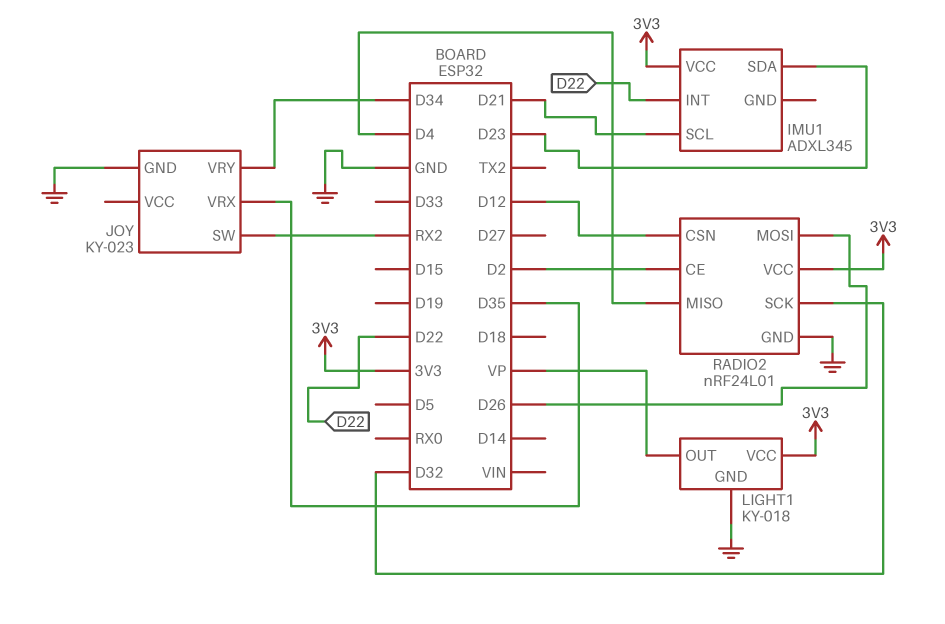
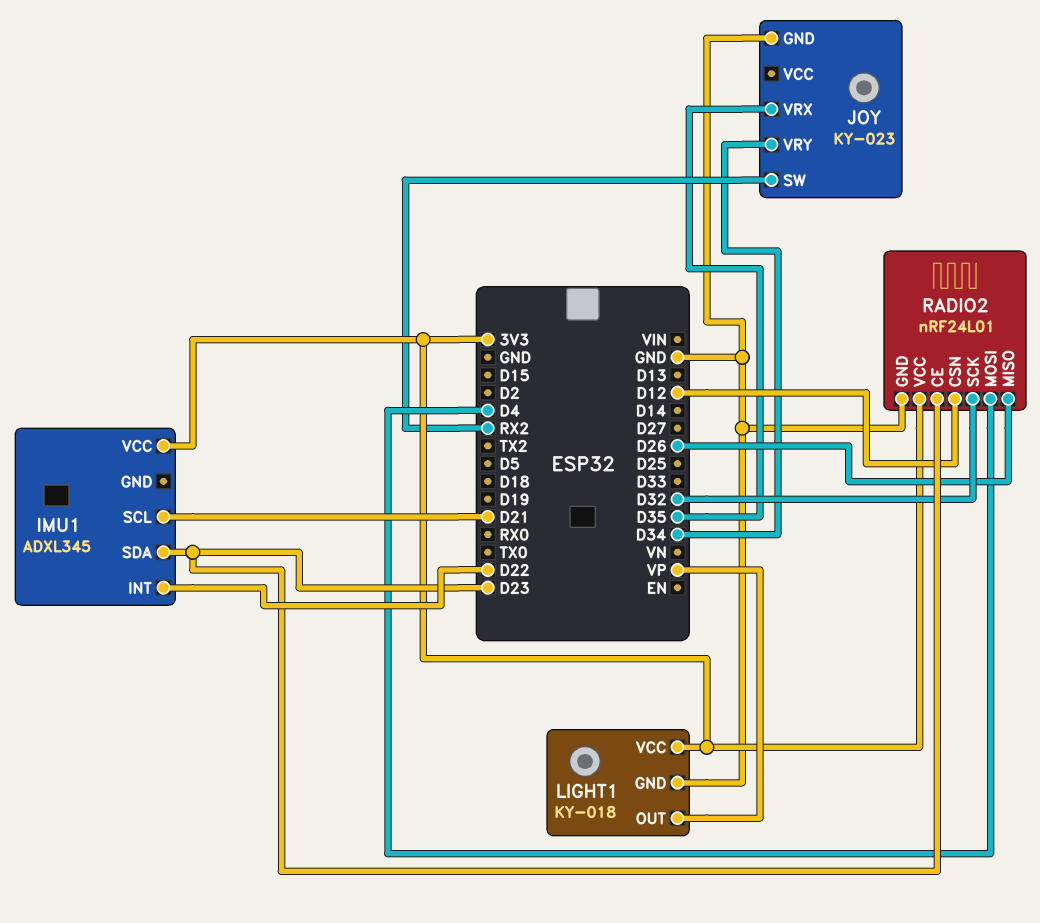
RADIO2 pin CE: D2 -> D23
RADIO2 pin MISO: D4 -> D26
RADIO2 pin MOSI: D26 -> D4

